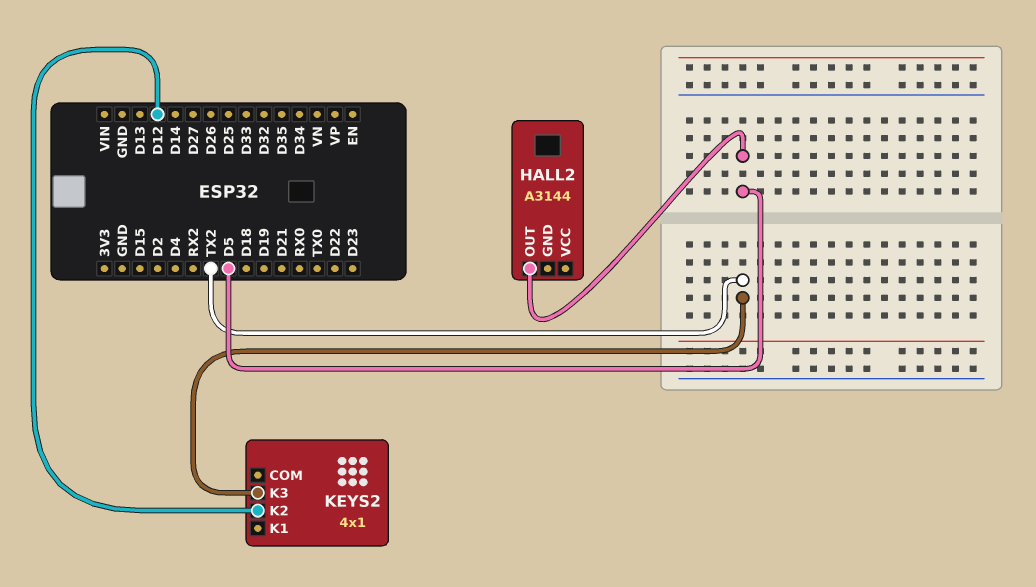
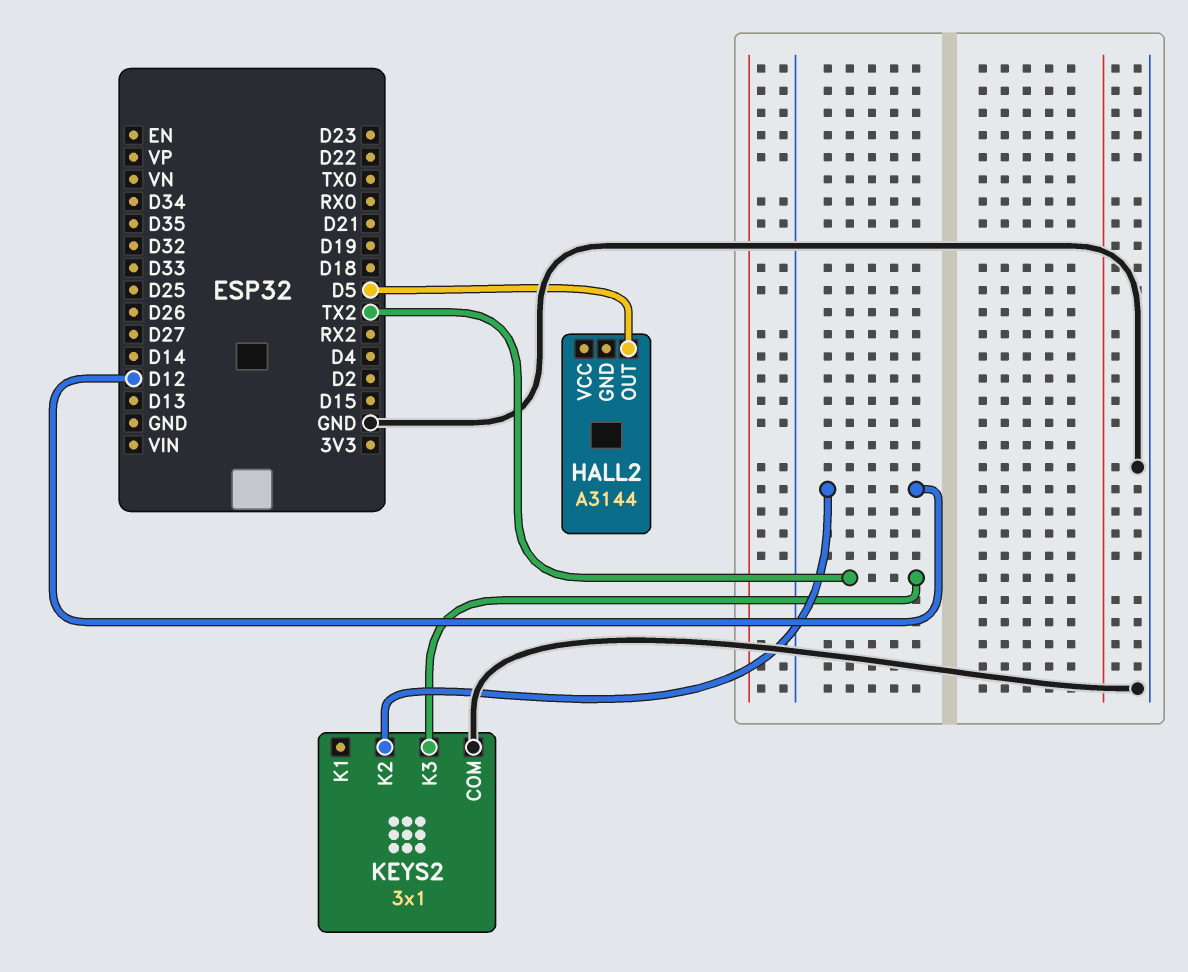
KEYS2: 4x1 -> 3x1
KEYS2 pin COM: none -> GND

